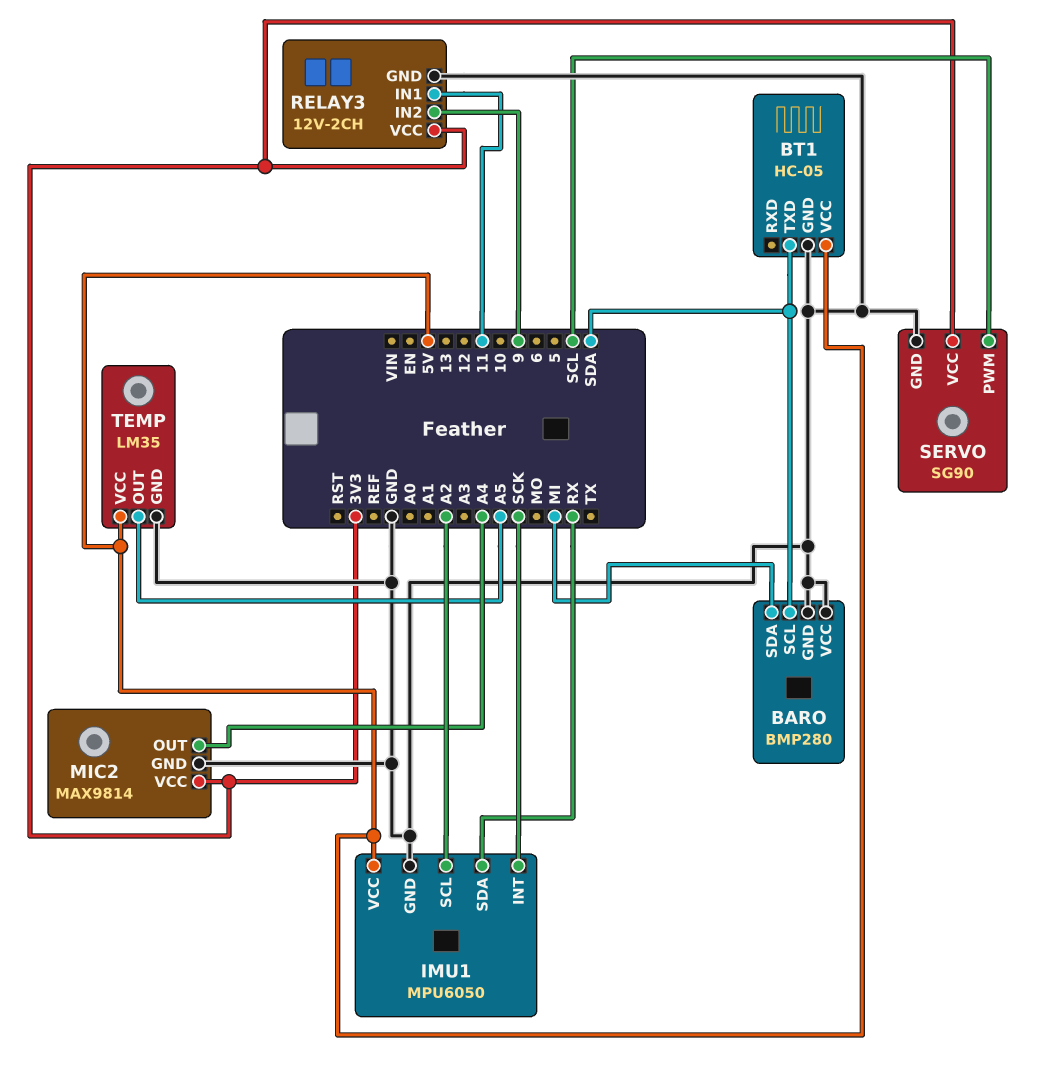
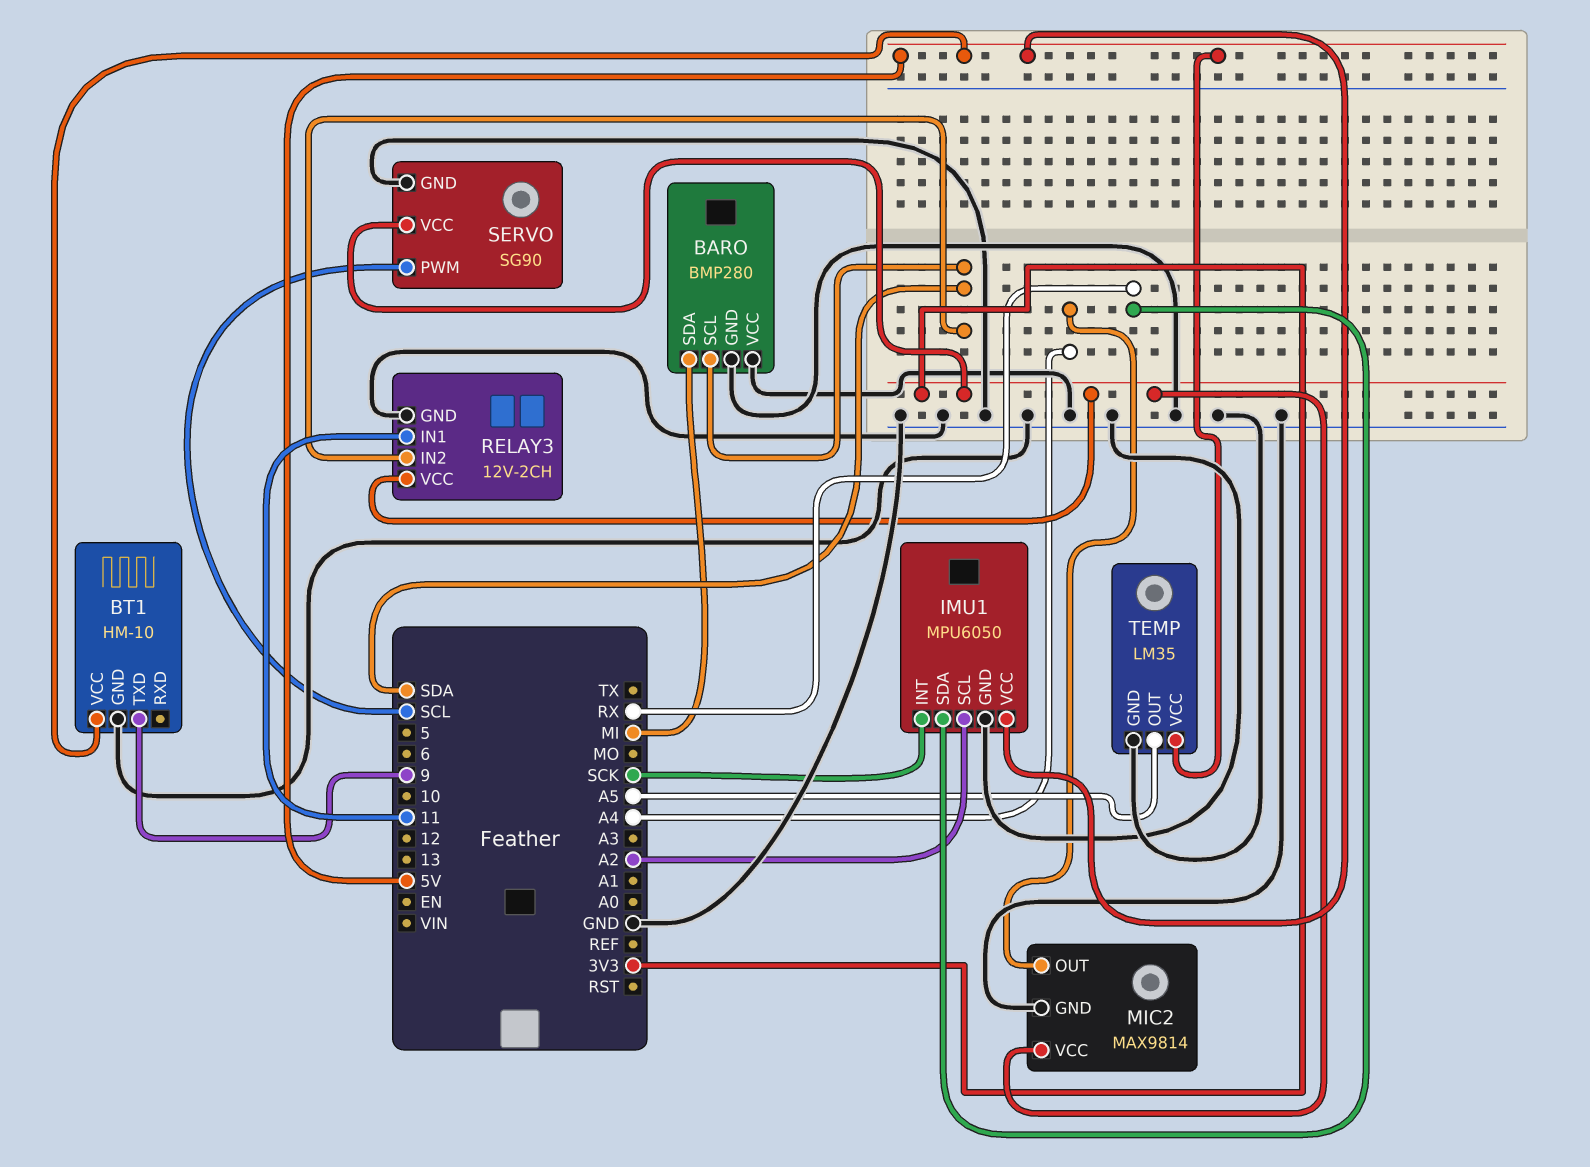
BT1: HC-05 -> HM-10
BT1 pin TXD: SDA -> 9
RELAY3 pin IN2: 9 -> SDA

